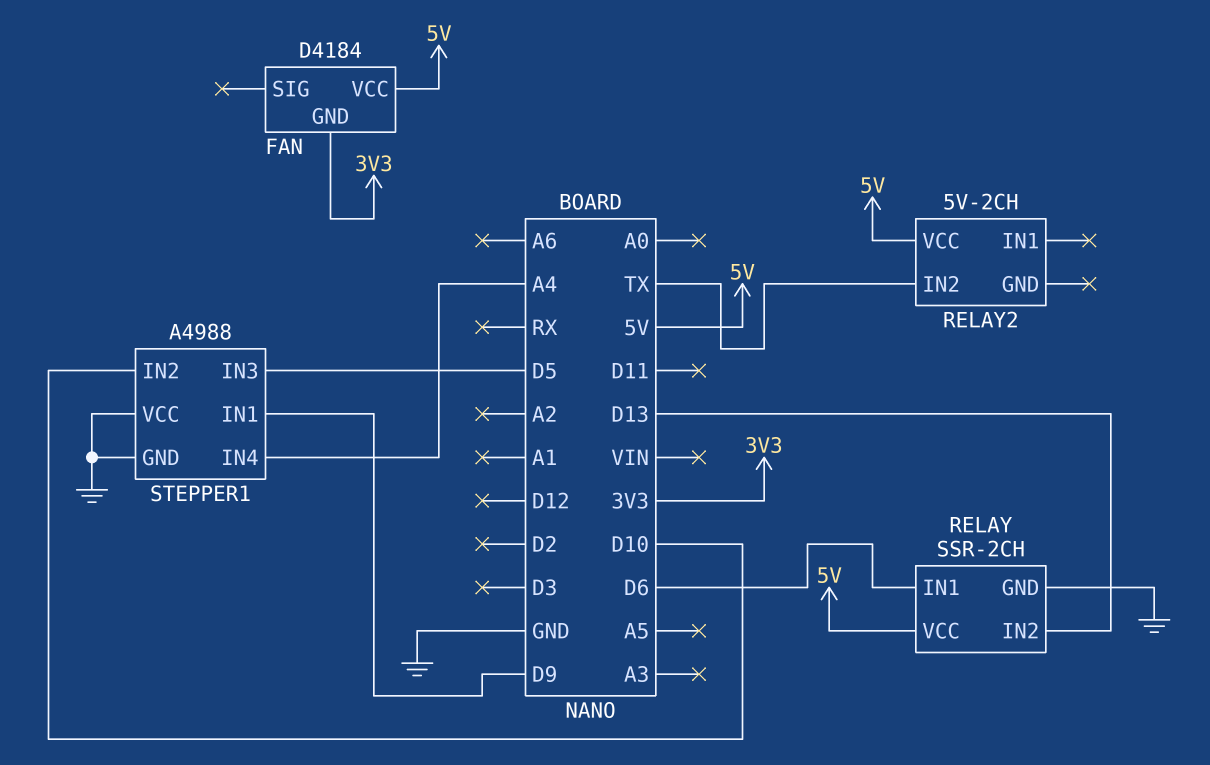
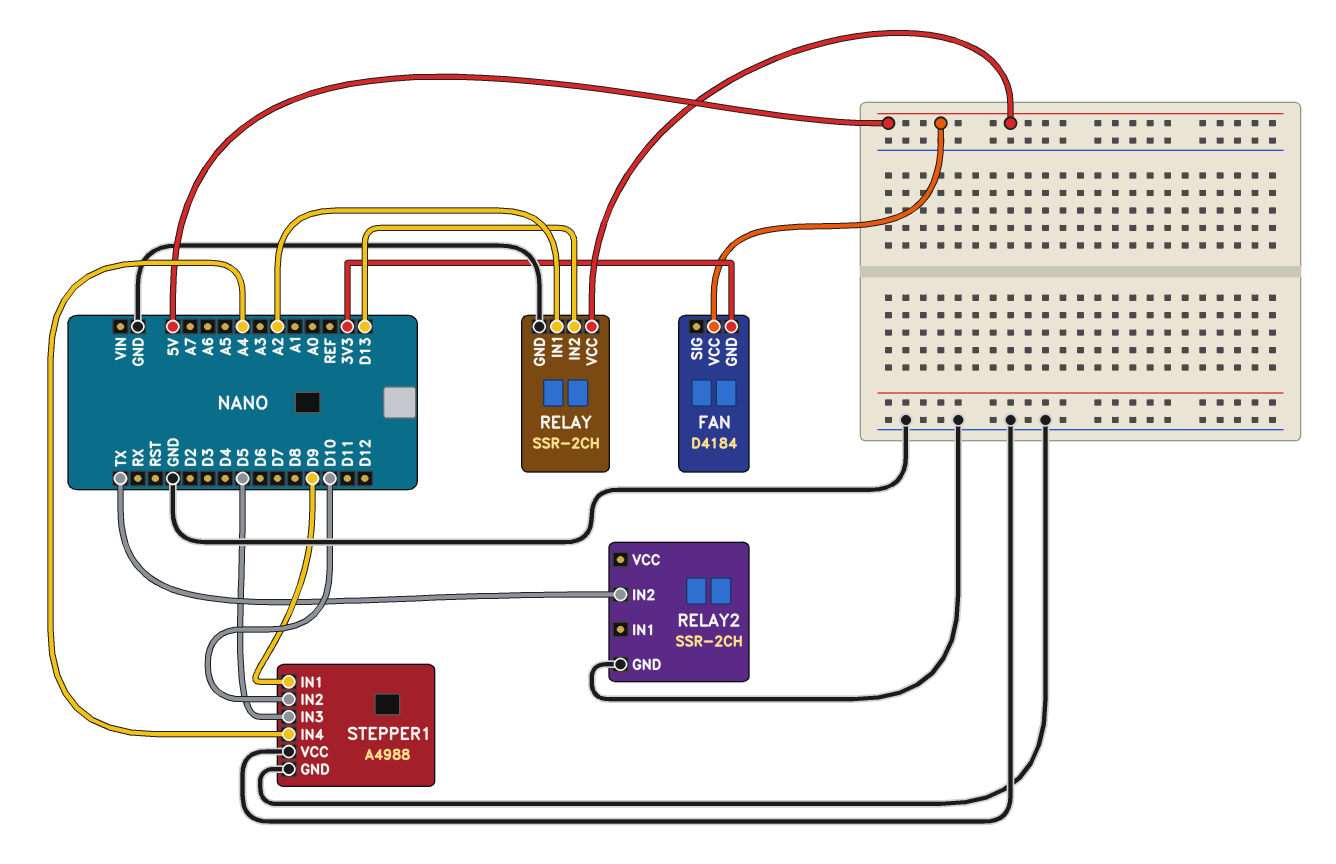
RELAY pin IN1: D6 -> A2
RELAY2: 5V-2CH -> SSR-2CH
RELAY2 pin GND: none -> GND
RELAY2 pin VCC: 5V -> none

